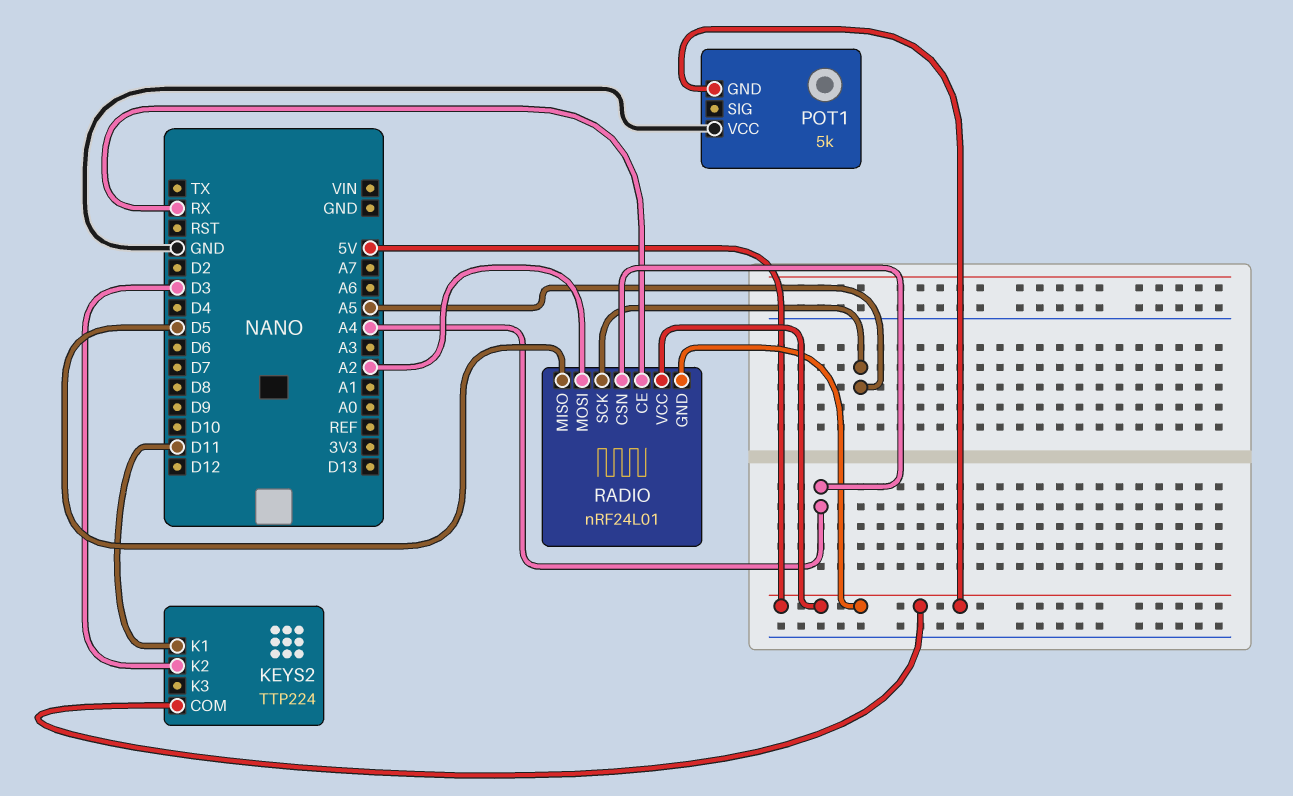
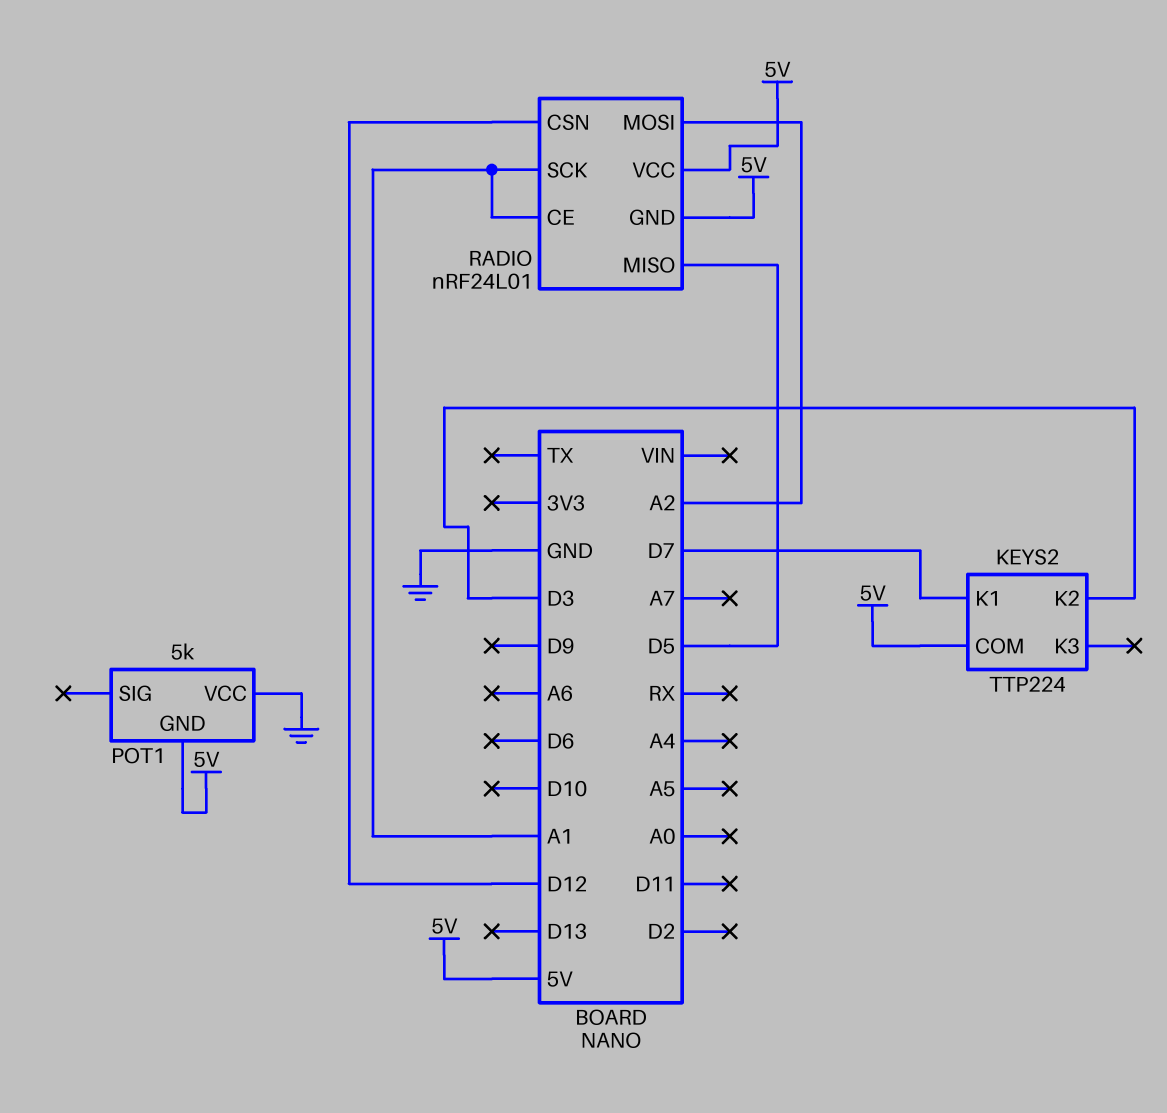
KEYS2 pin K1: D11 -> D7
RADIO pin CE: RX -> A1
RADIO pin CSN: A4 -> D12
RADIO pin SCK: A5 -> A1

